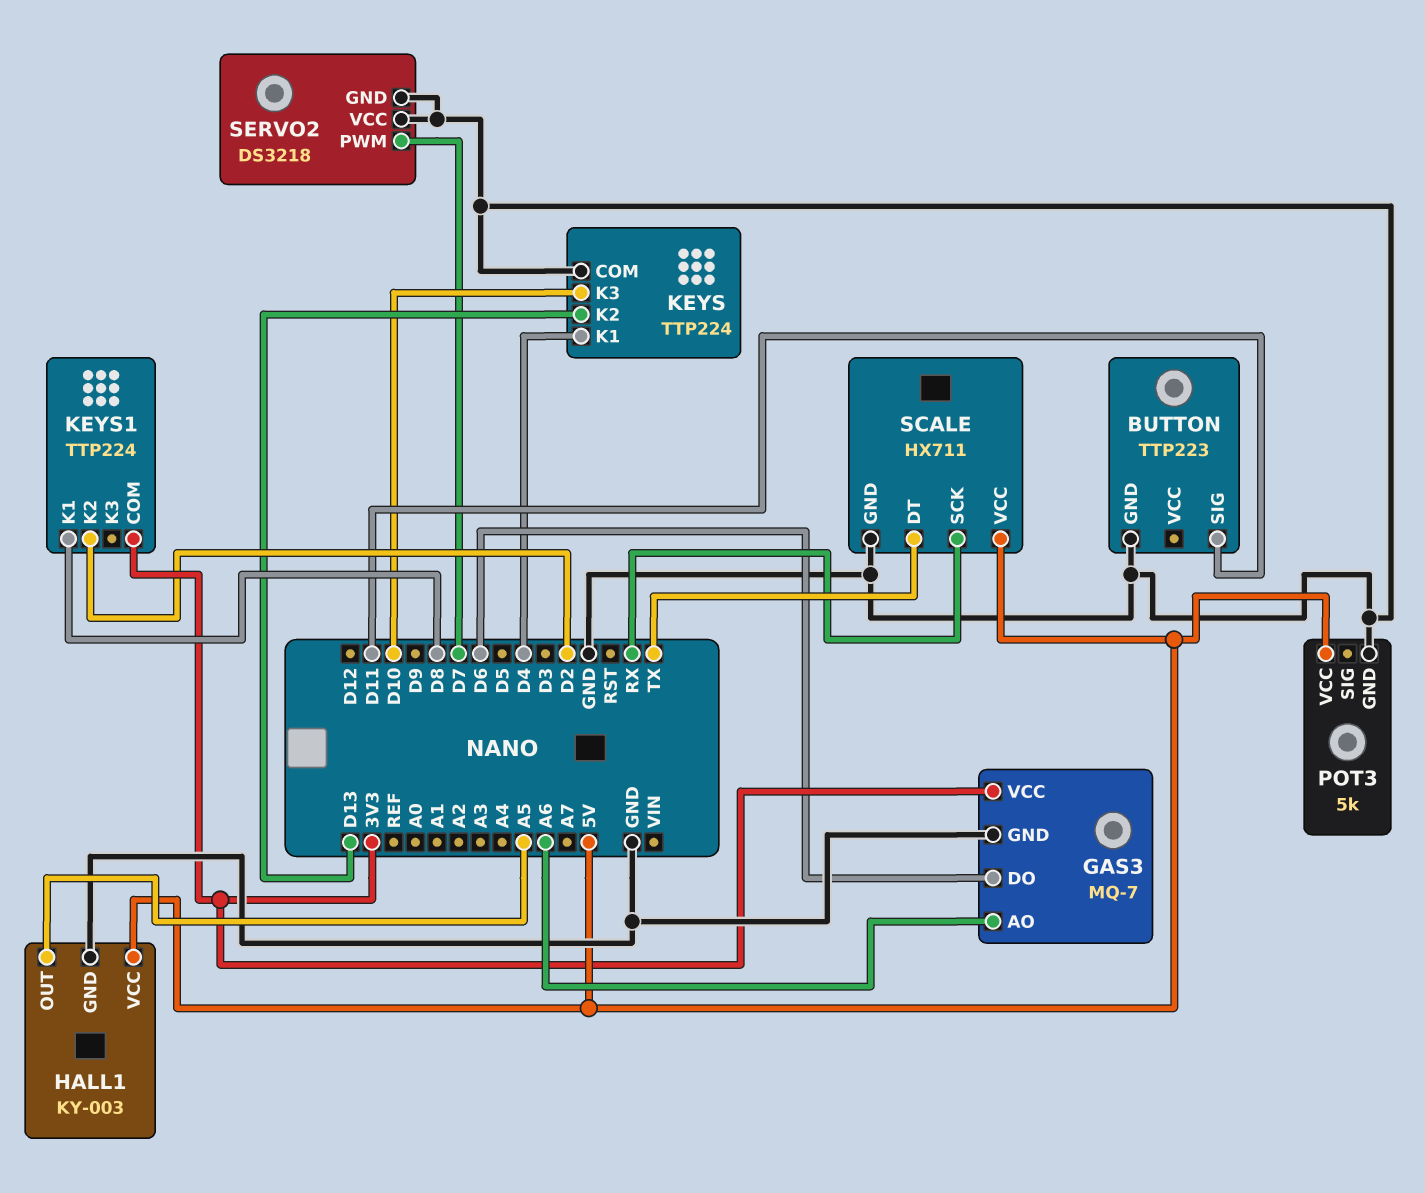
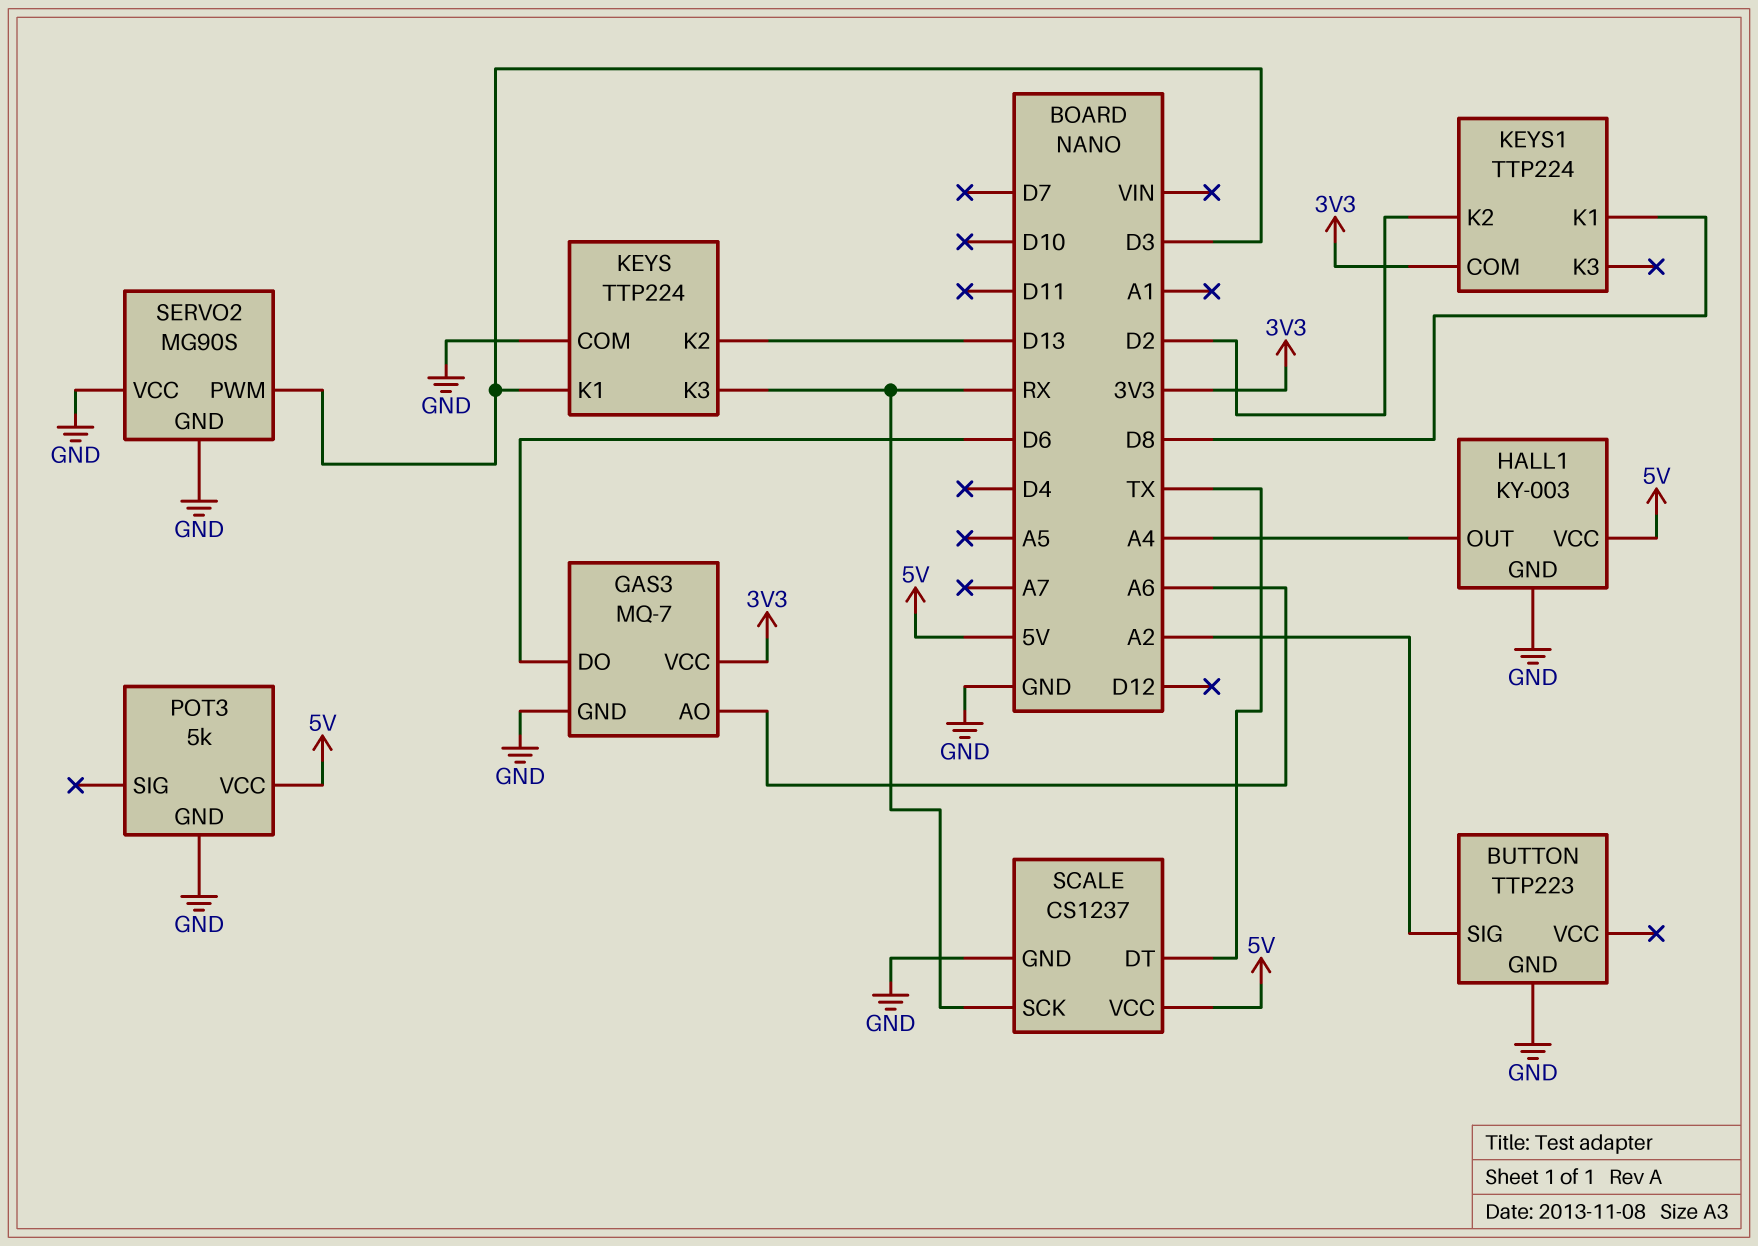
BUTTON pin SIG: D11 -> A2
HALL1 pin OUT: A5 -> A4
KEYS pin K1: D4 -> D3
KEYS pin K3: D10 -> RX
SCALE: HX711 -> CS1237
SERVO2: DS3218 -> MG90S
SERVO2 pin PWM: D7 -> D3

